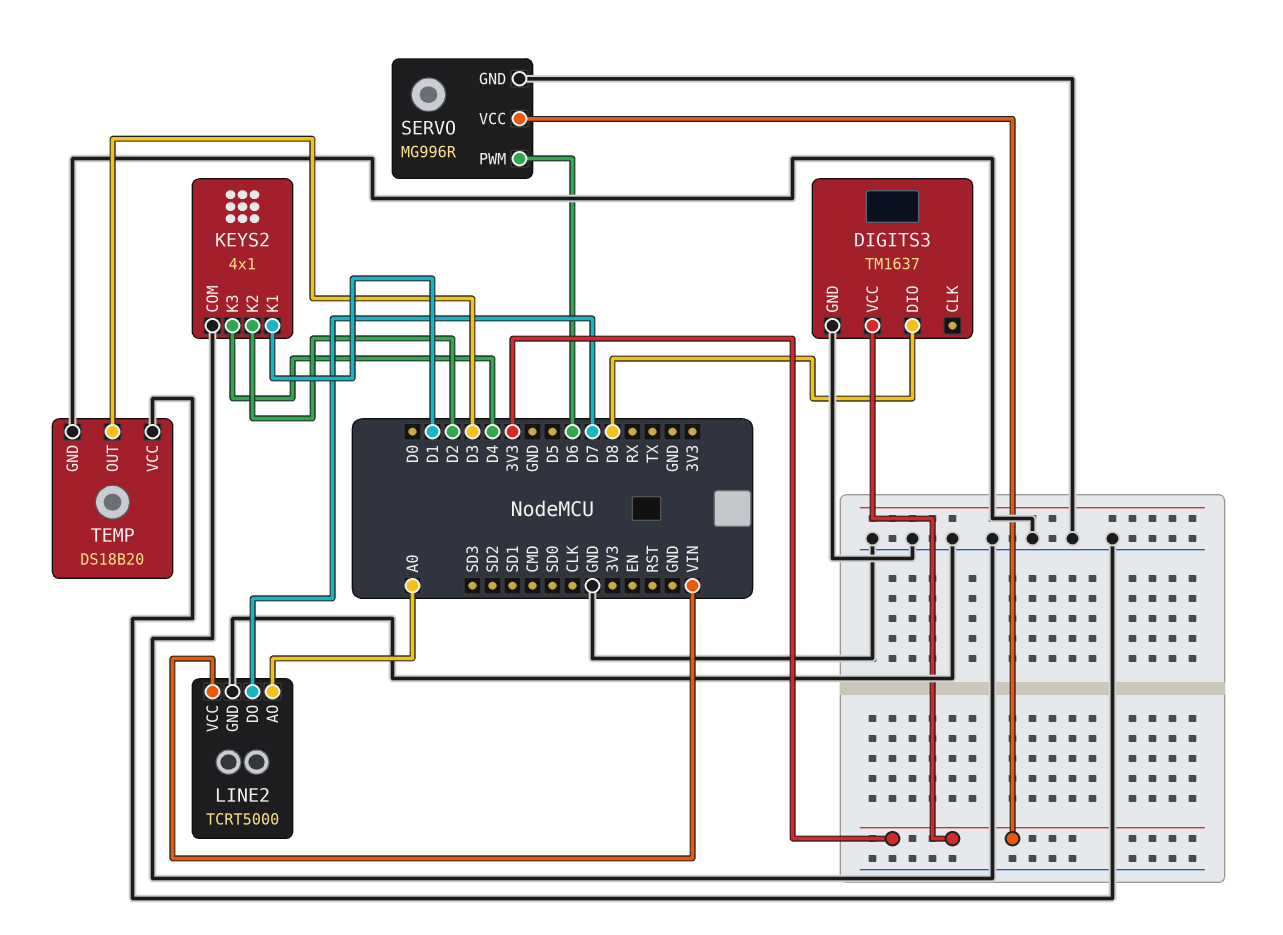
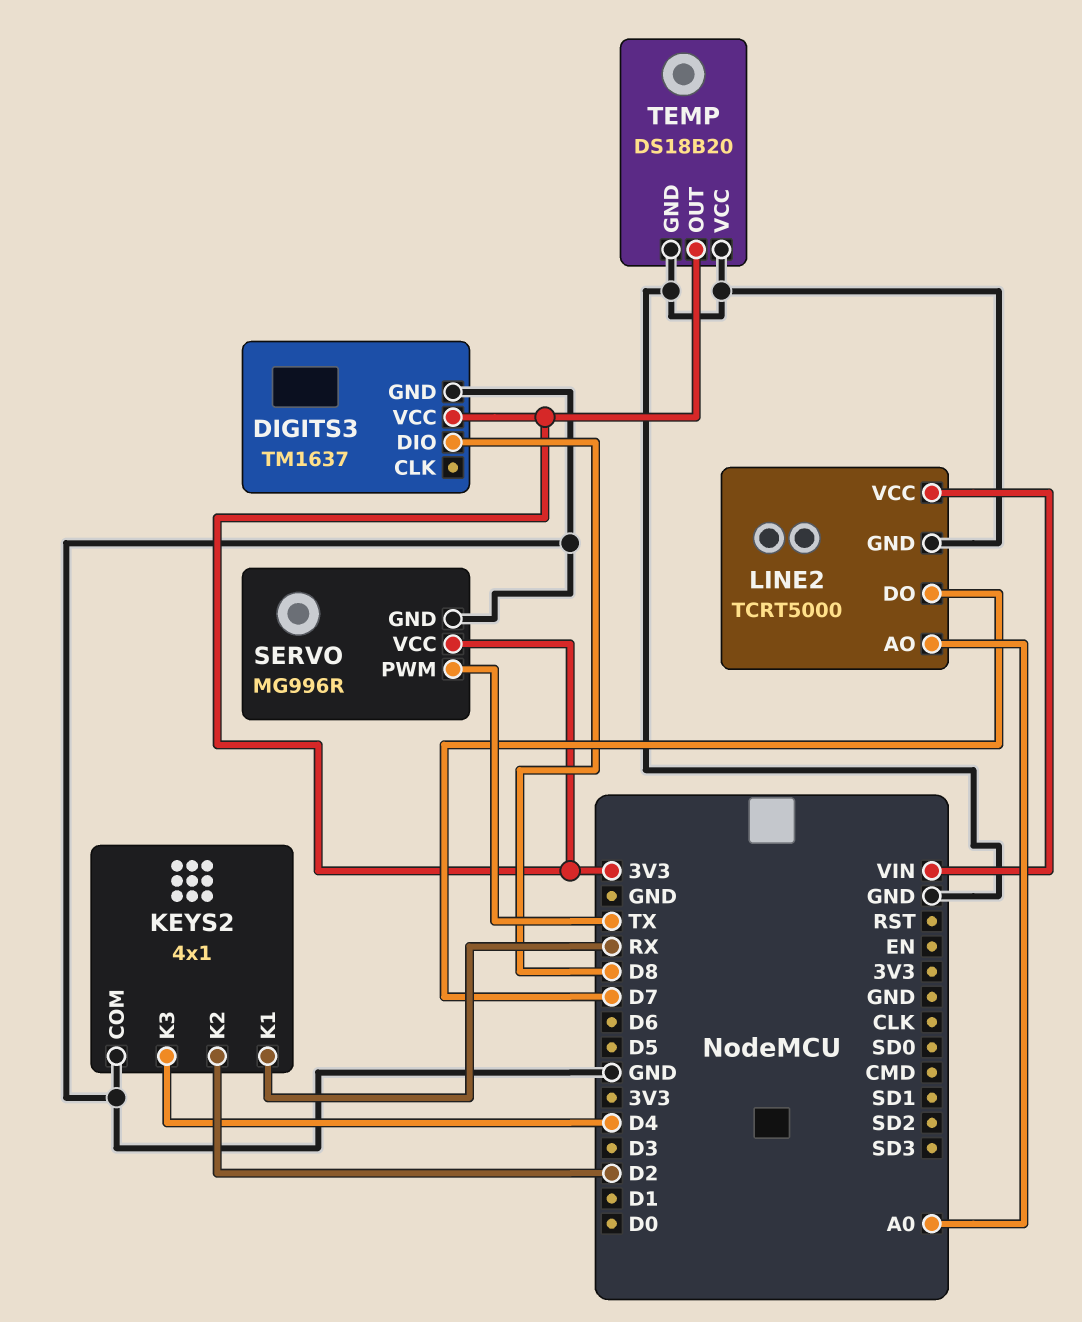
KEYS2 pin K1: D1 -> RX
SERVO pin PWM: D6 -> TX
TEMP pin OUT: D3 -> 3V3

